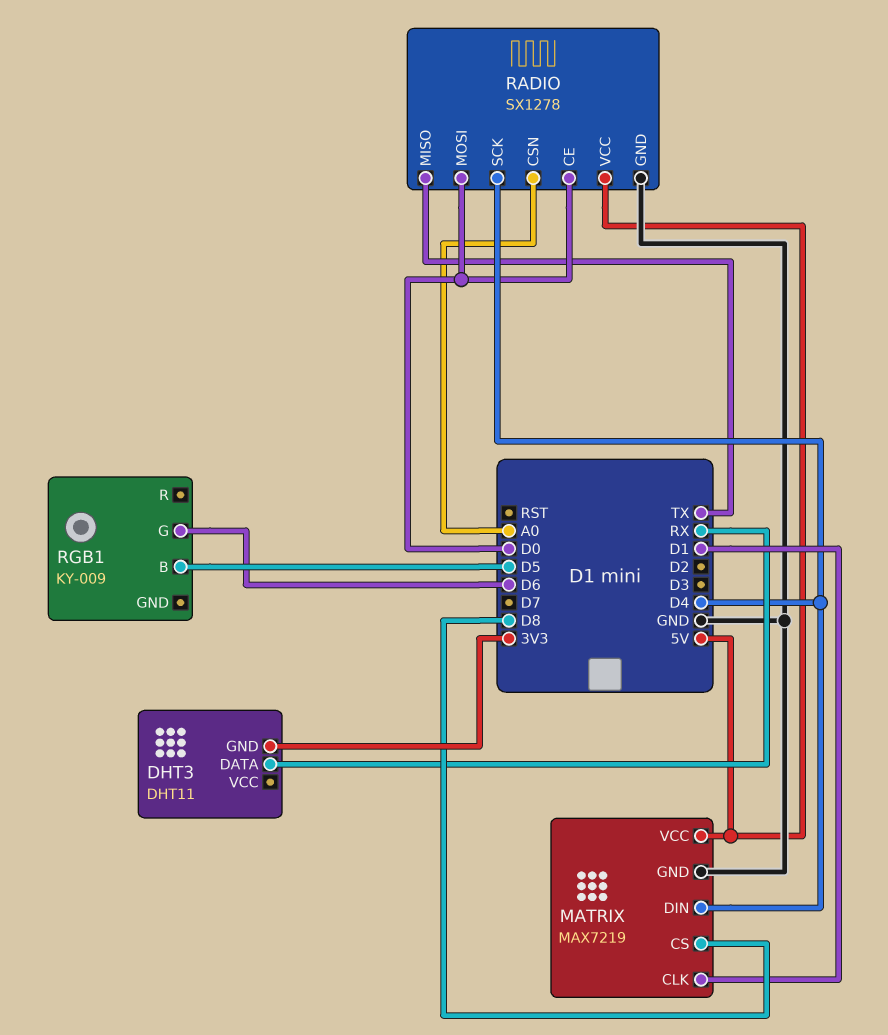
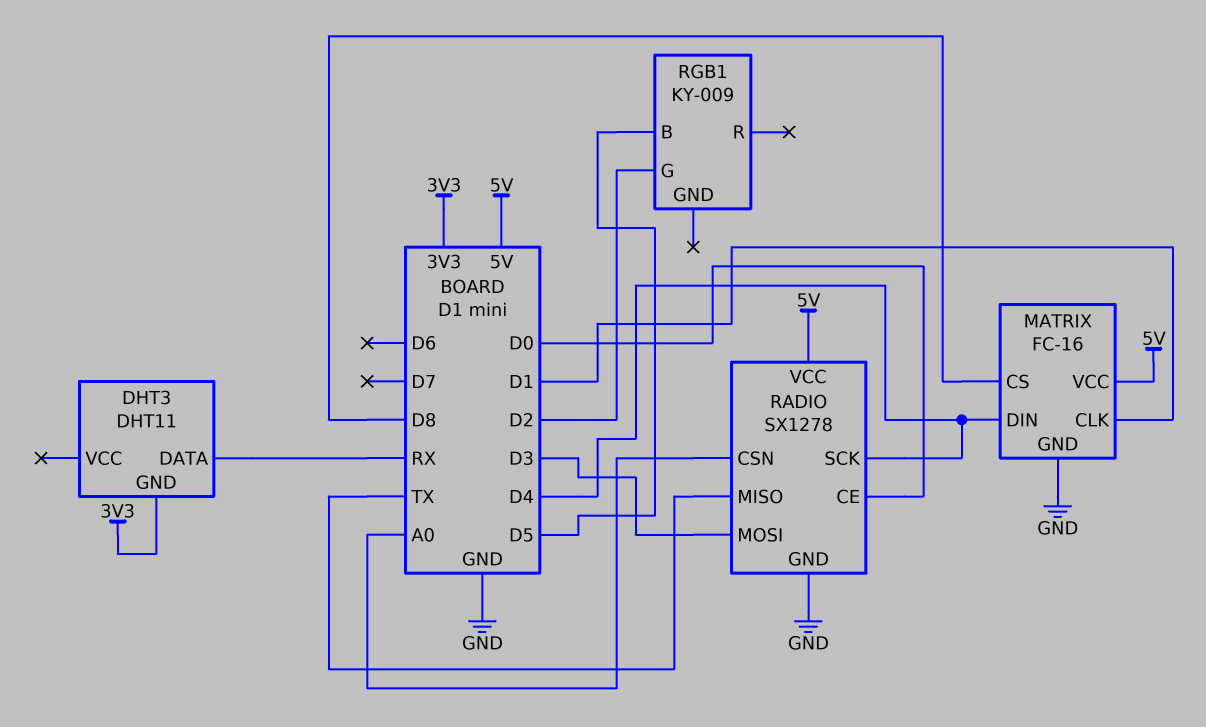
MATRIX: MAX7219 -> FC-16
RADIO pin MOSI: D0 -> D3
RGB1 pin G: D6 -> D2

